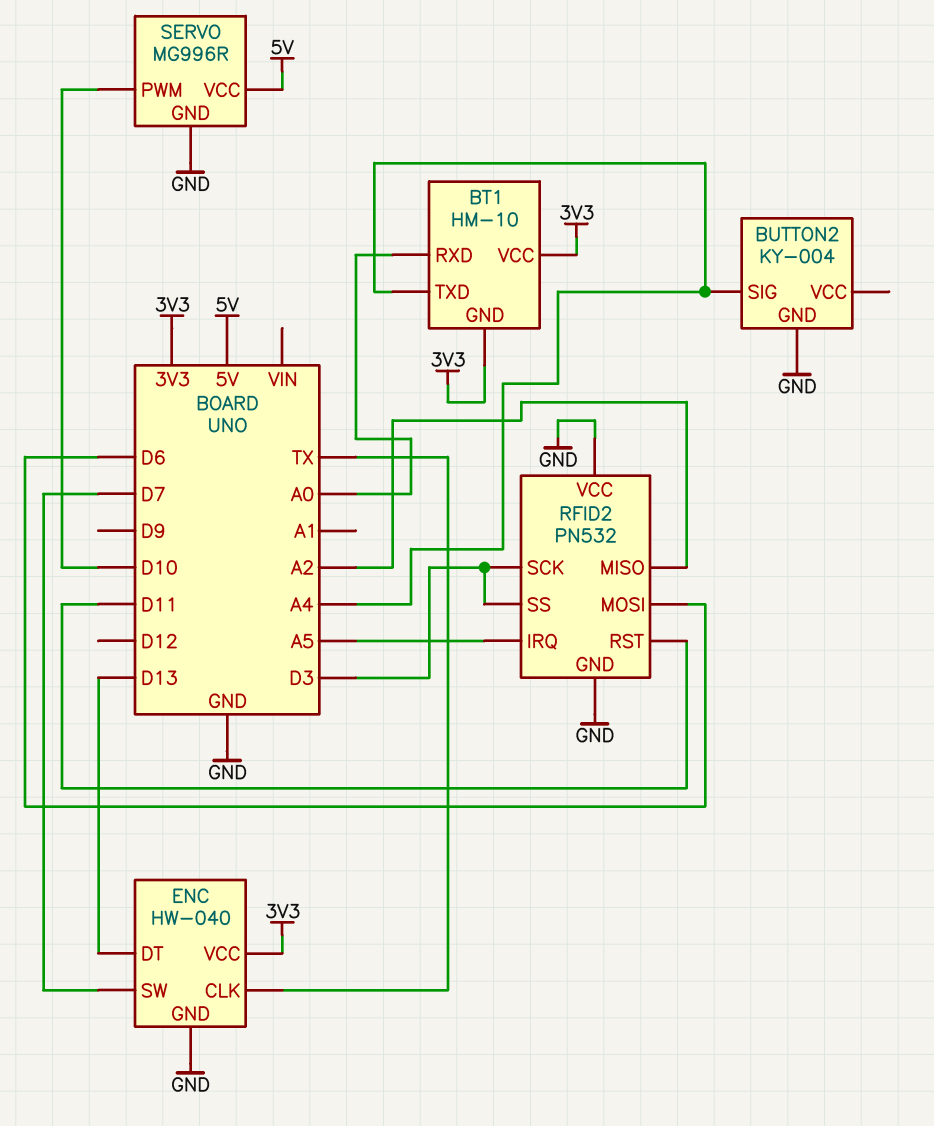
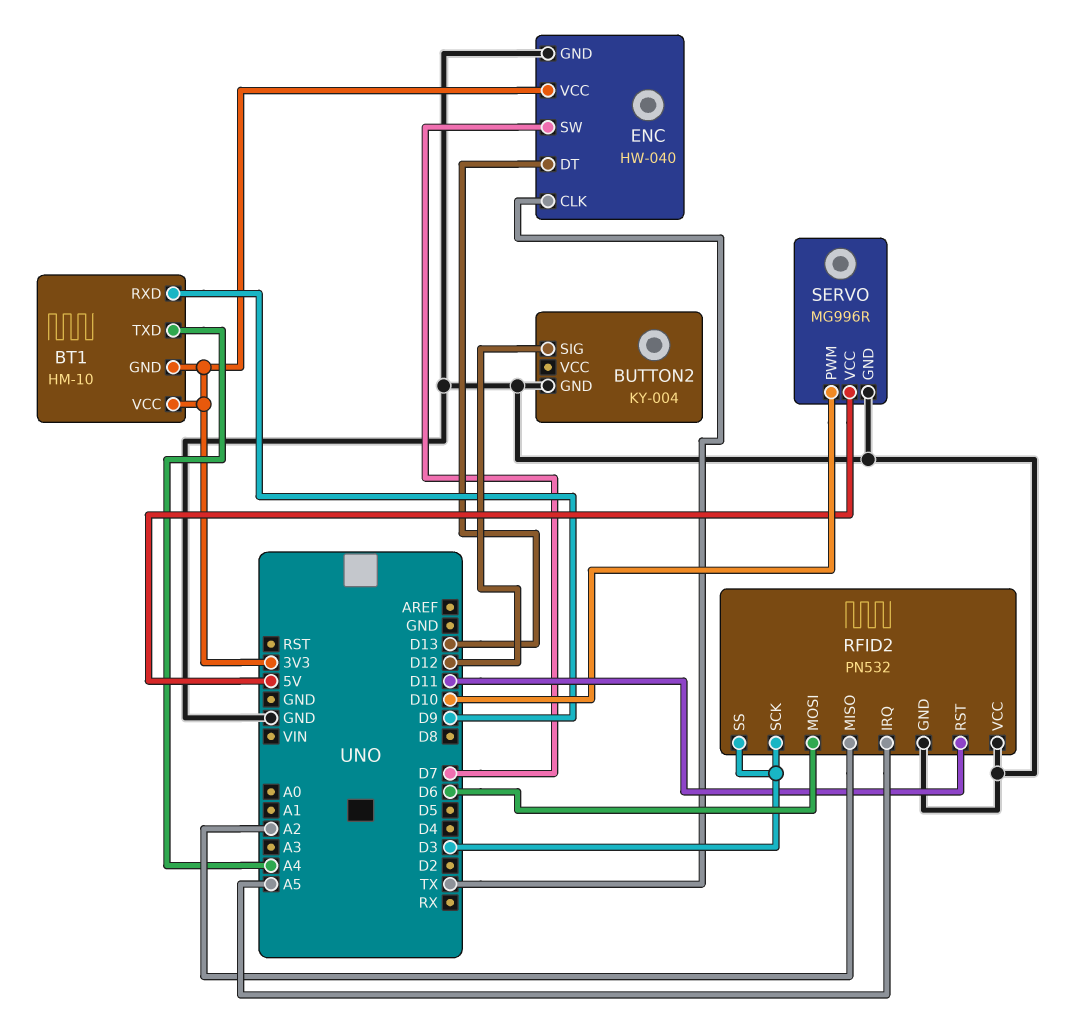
BT1 pin RXD: A0 -> D9
BUTTON2 pin SIG: A4 -> D12

